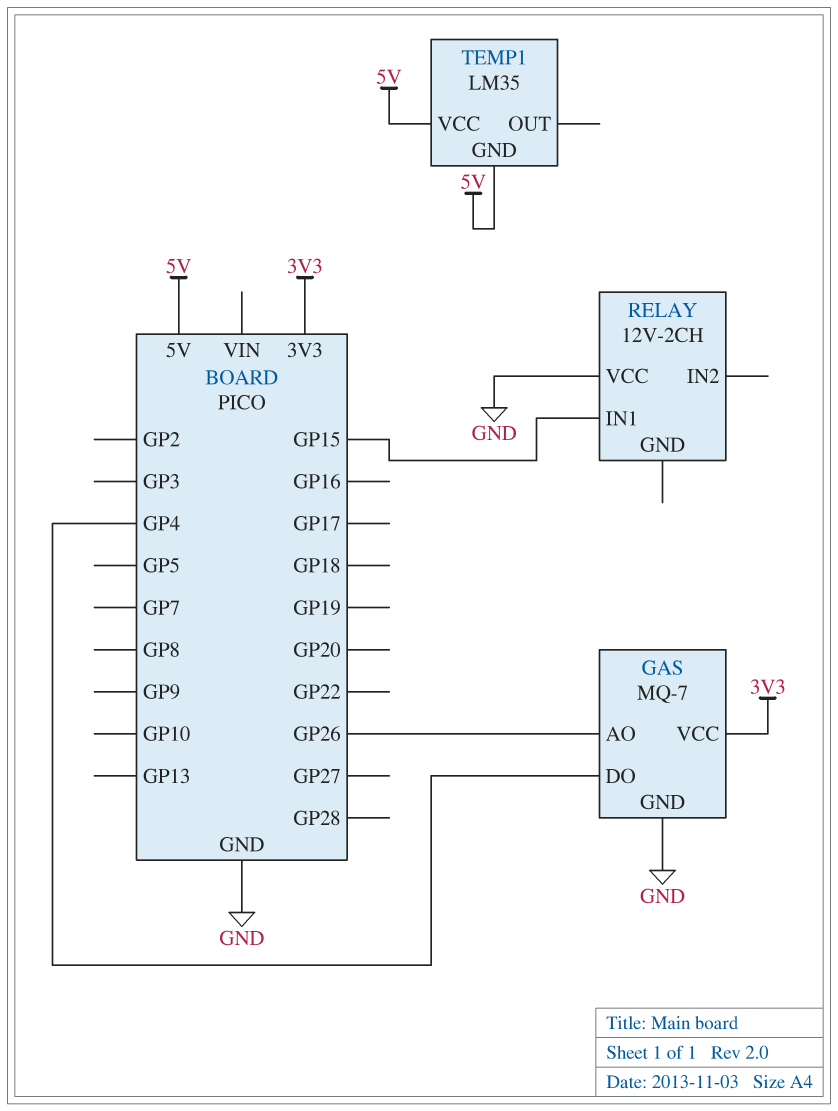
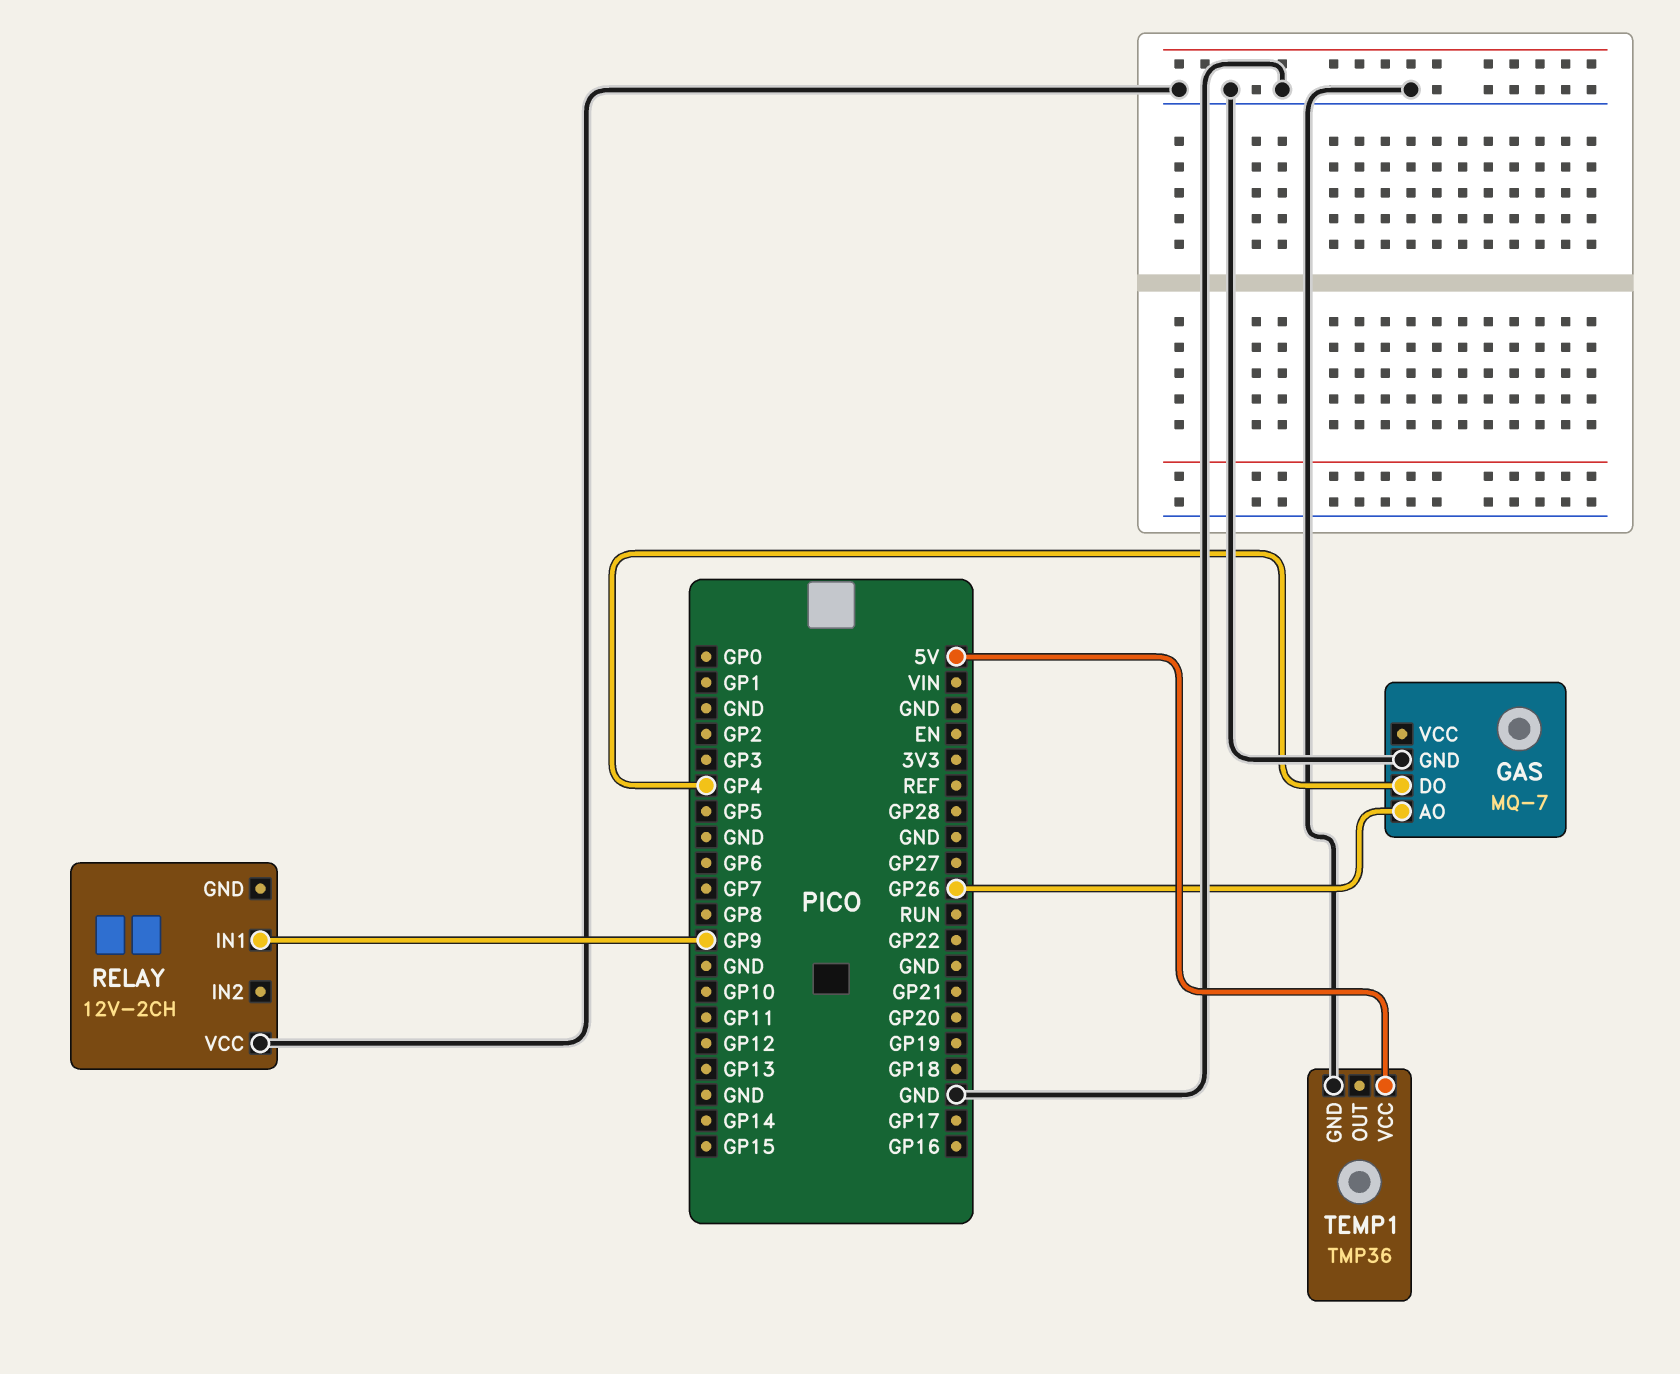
GAS pin VCC: 3V3 -> none
RELAY pin IN1: GP15 -> GP9
TEMP1: LM35 -> TMP36
TEMP1 pin GND: 5V -> GND

